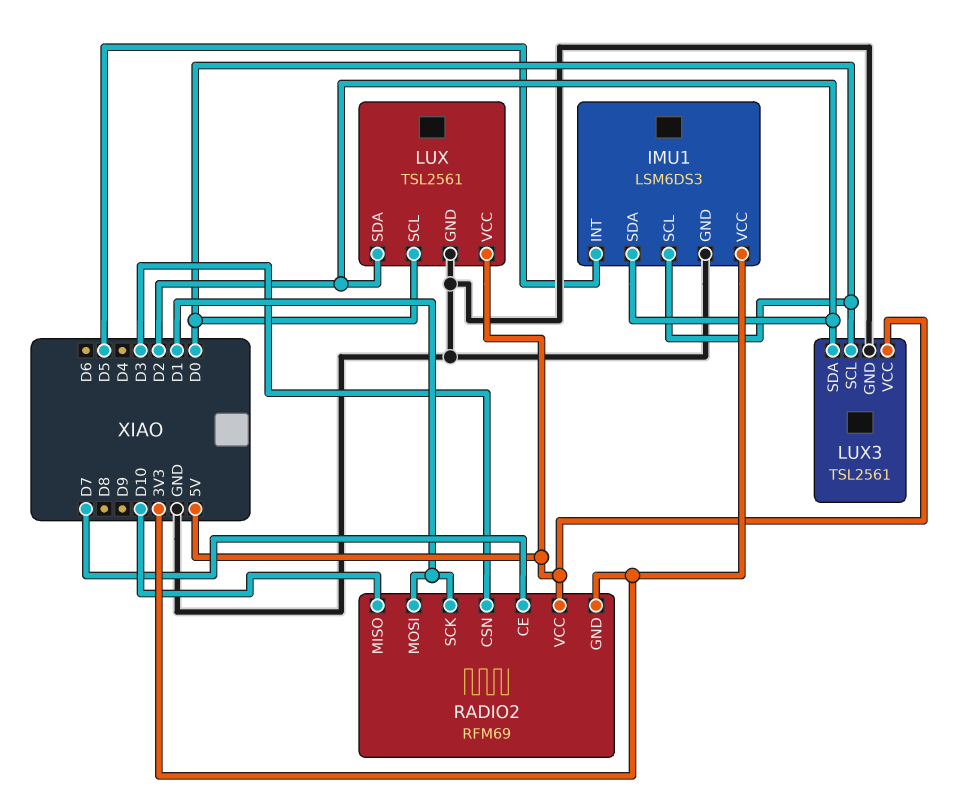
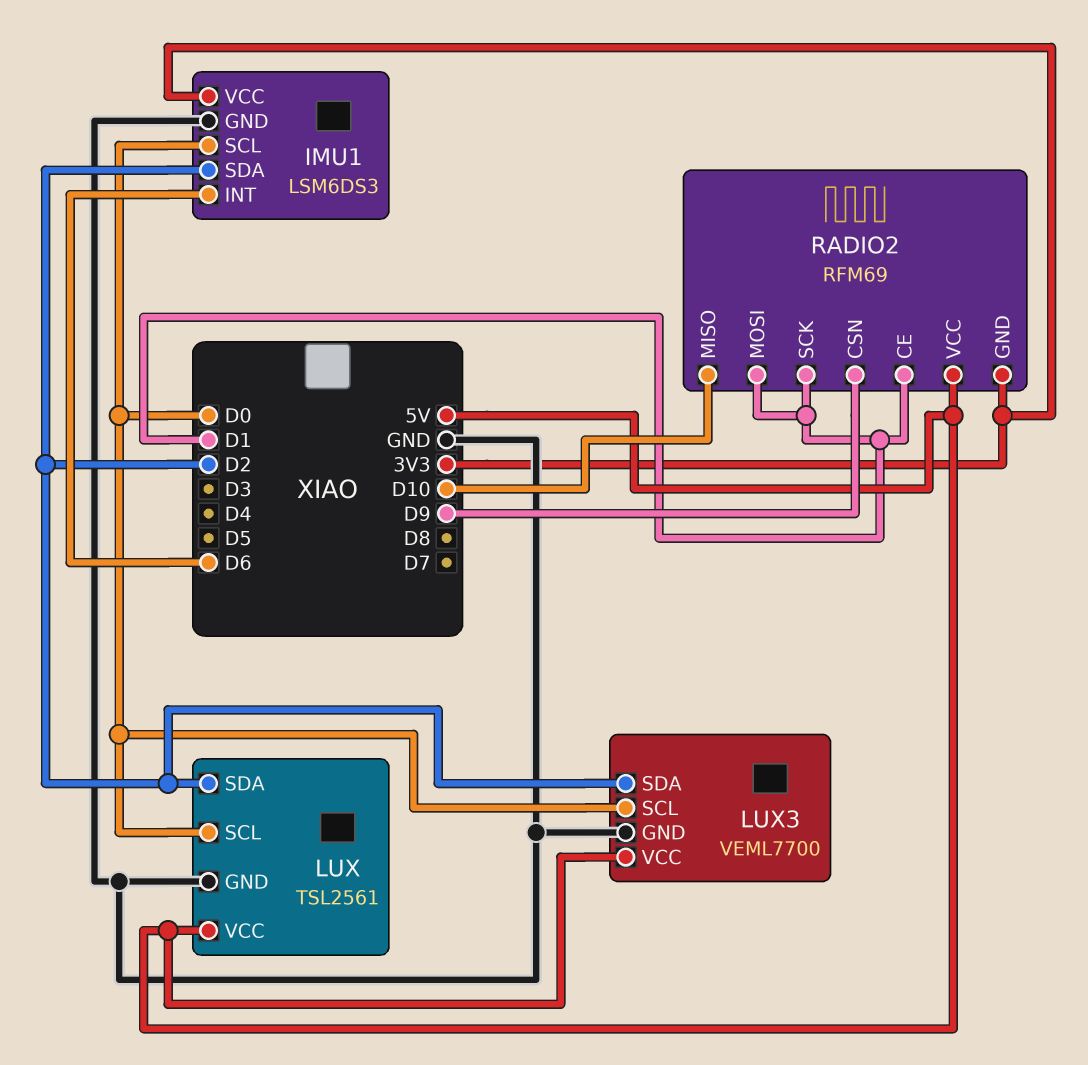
IMU1 pin INT: D5 -> D6
LUX3: TSL2561 -> VEML7700
RADIO2 pin CE: D7 -> D1
RADIO2 pin CSN: D3 -> D9

